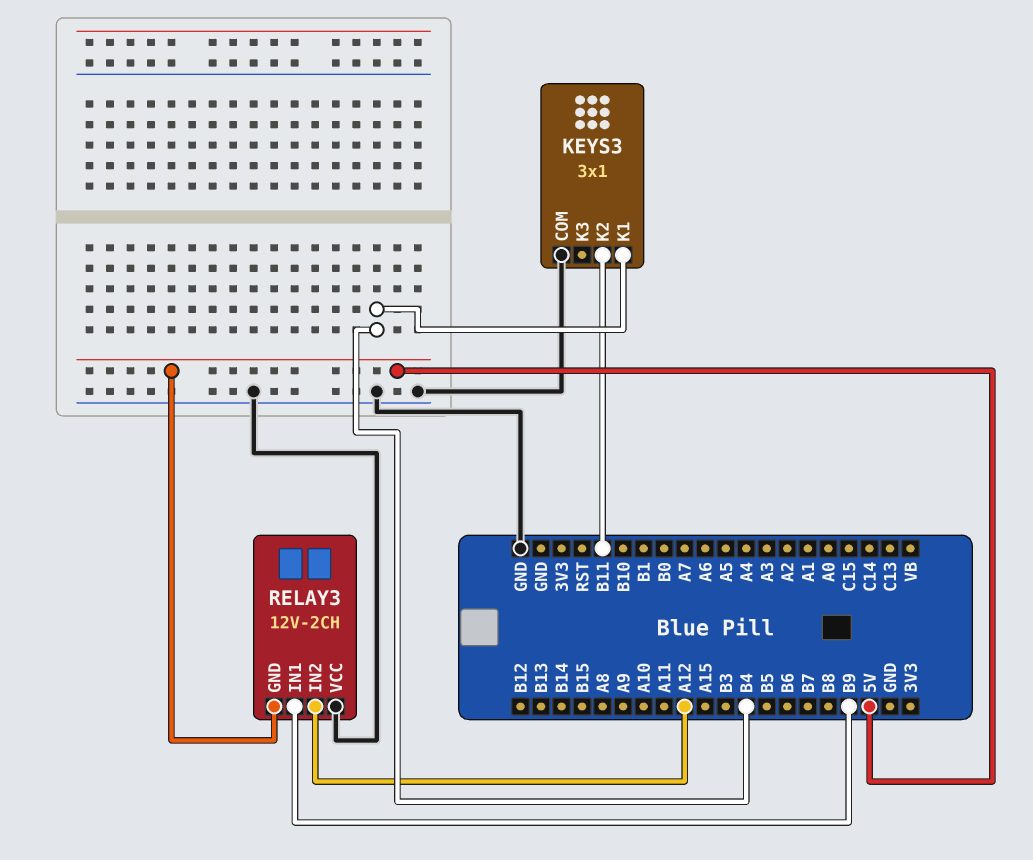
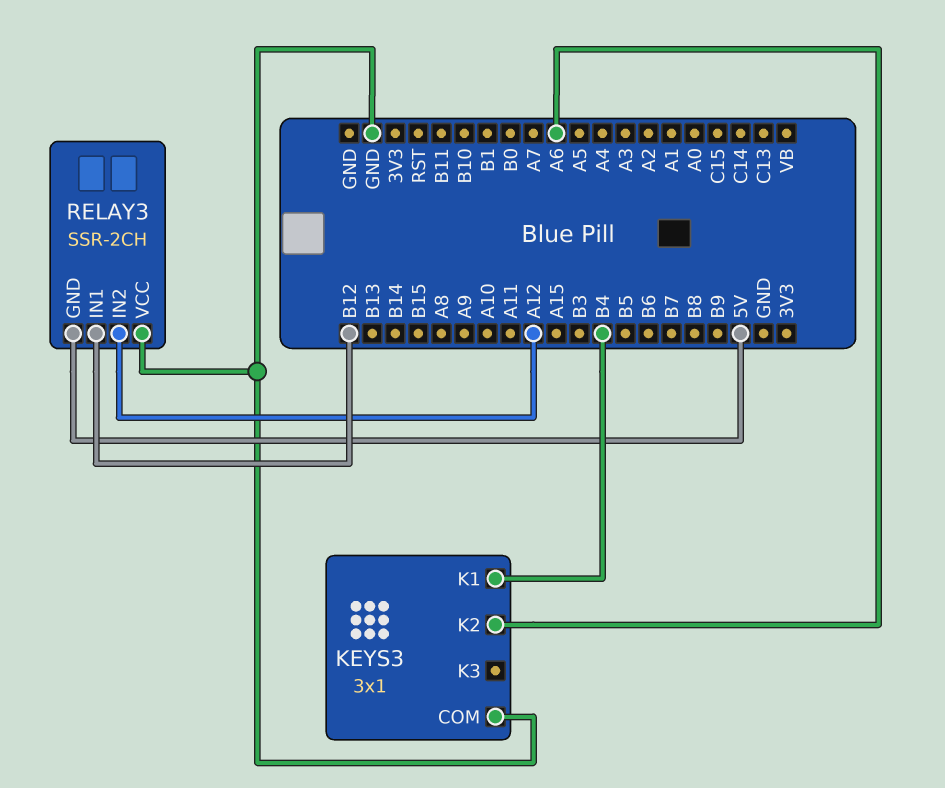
KEYS3 pin K2: B11 -> A6
RELAY3: 12V-2CH -> SSR-2CH
RELAY3 pin IN1: B9 -> B12

